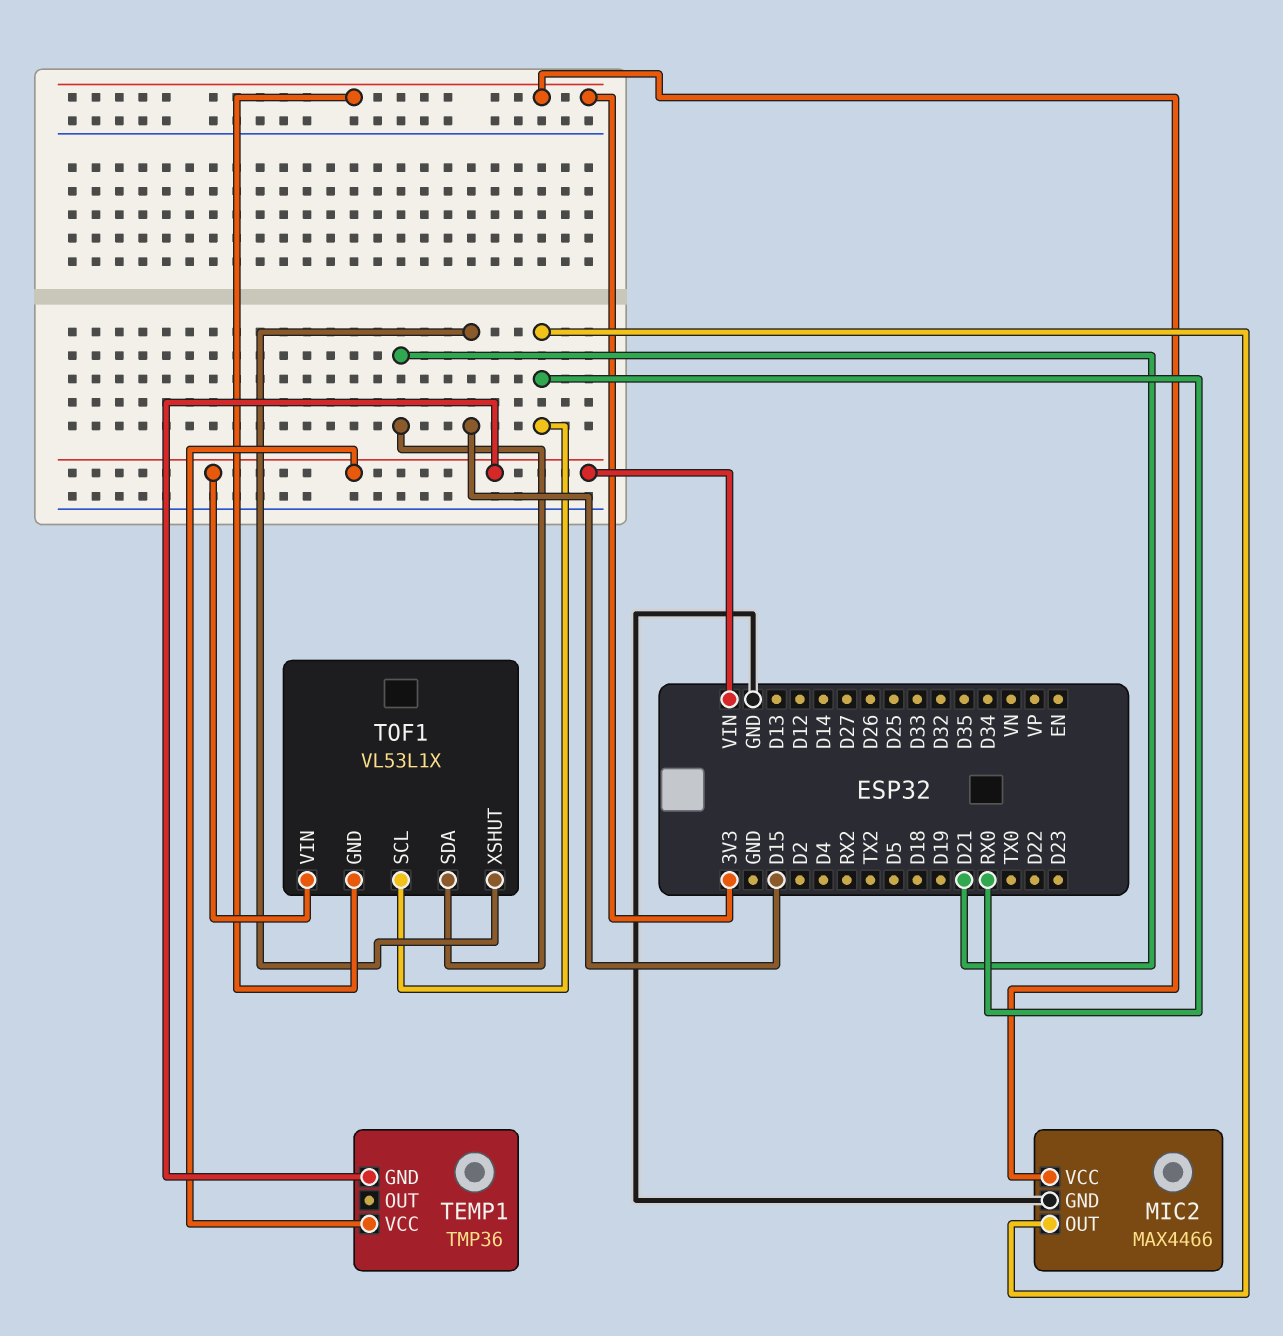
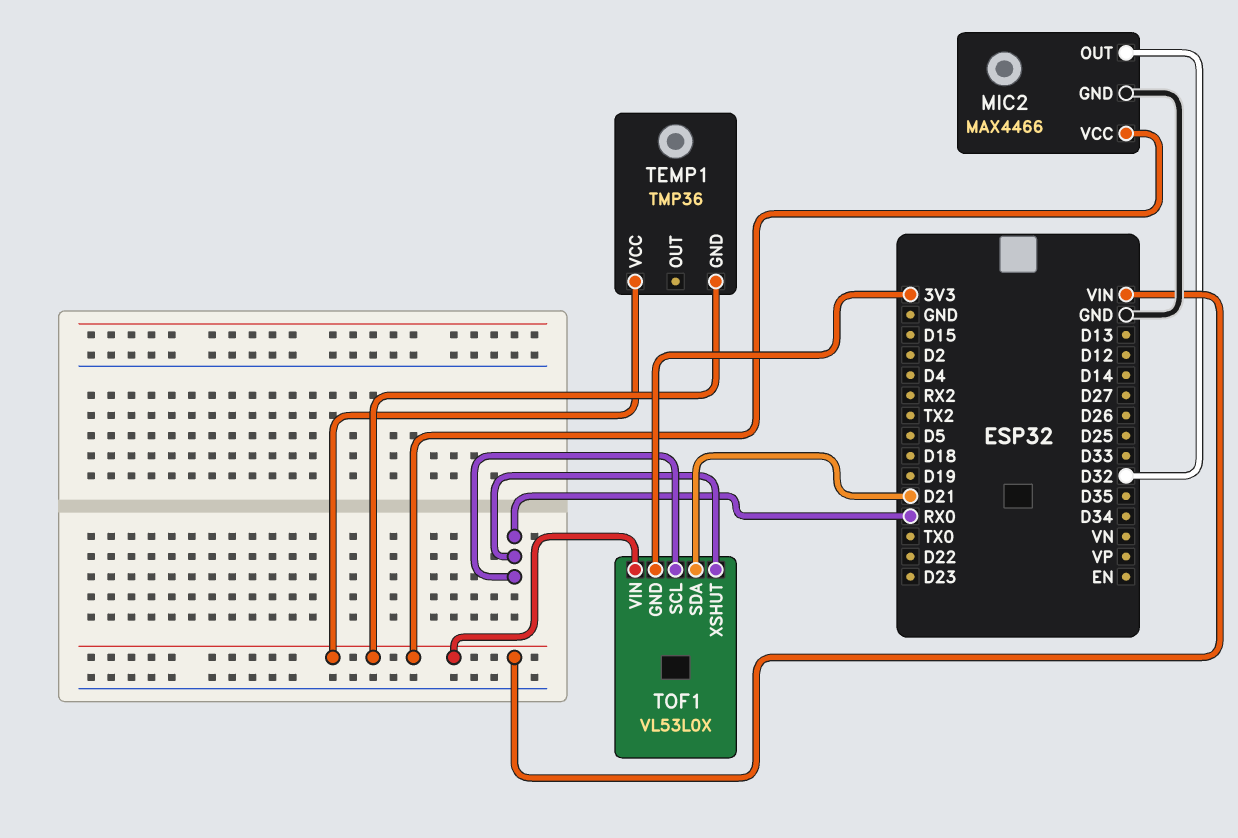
MIC2 pin OUT: RX0 -> D32
MIC2 pin VCC: 3V3 -> VIN
TOF1: VL53L1X -> VL53L0X
TOF1 pin XSHUT: D15 -> RX0

